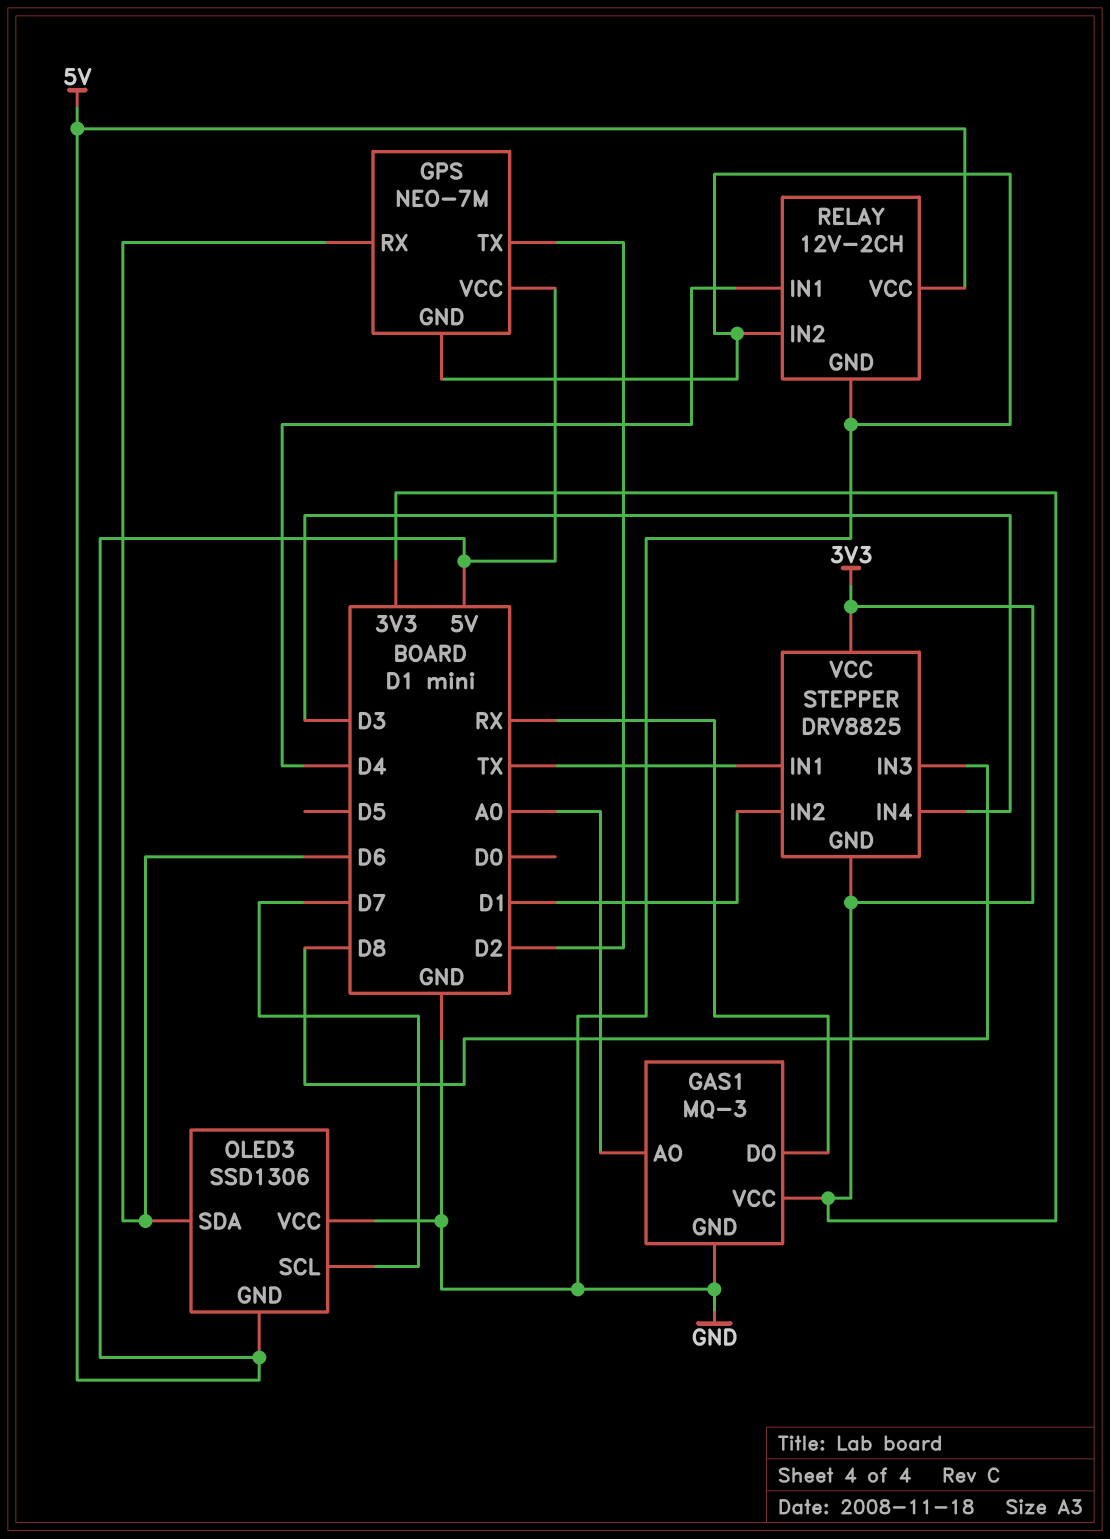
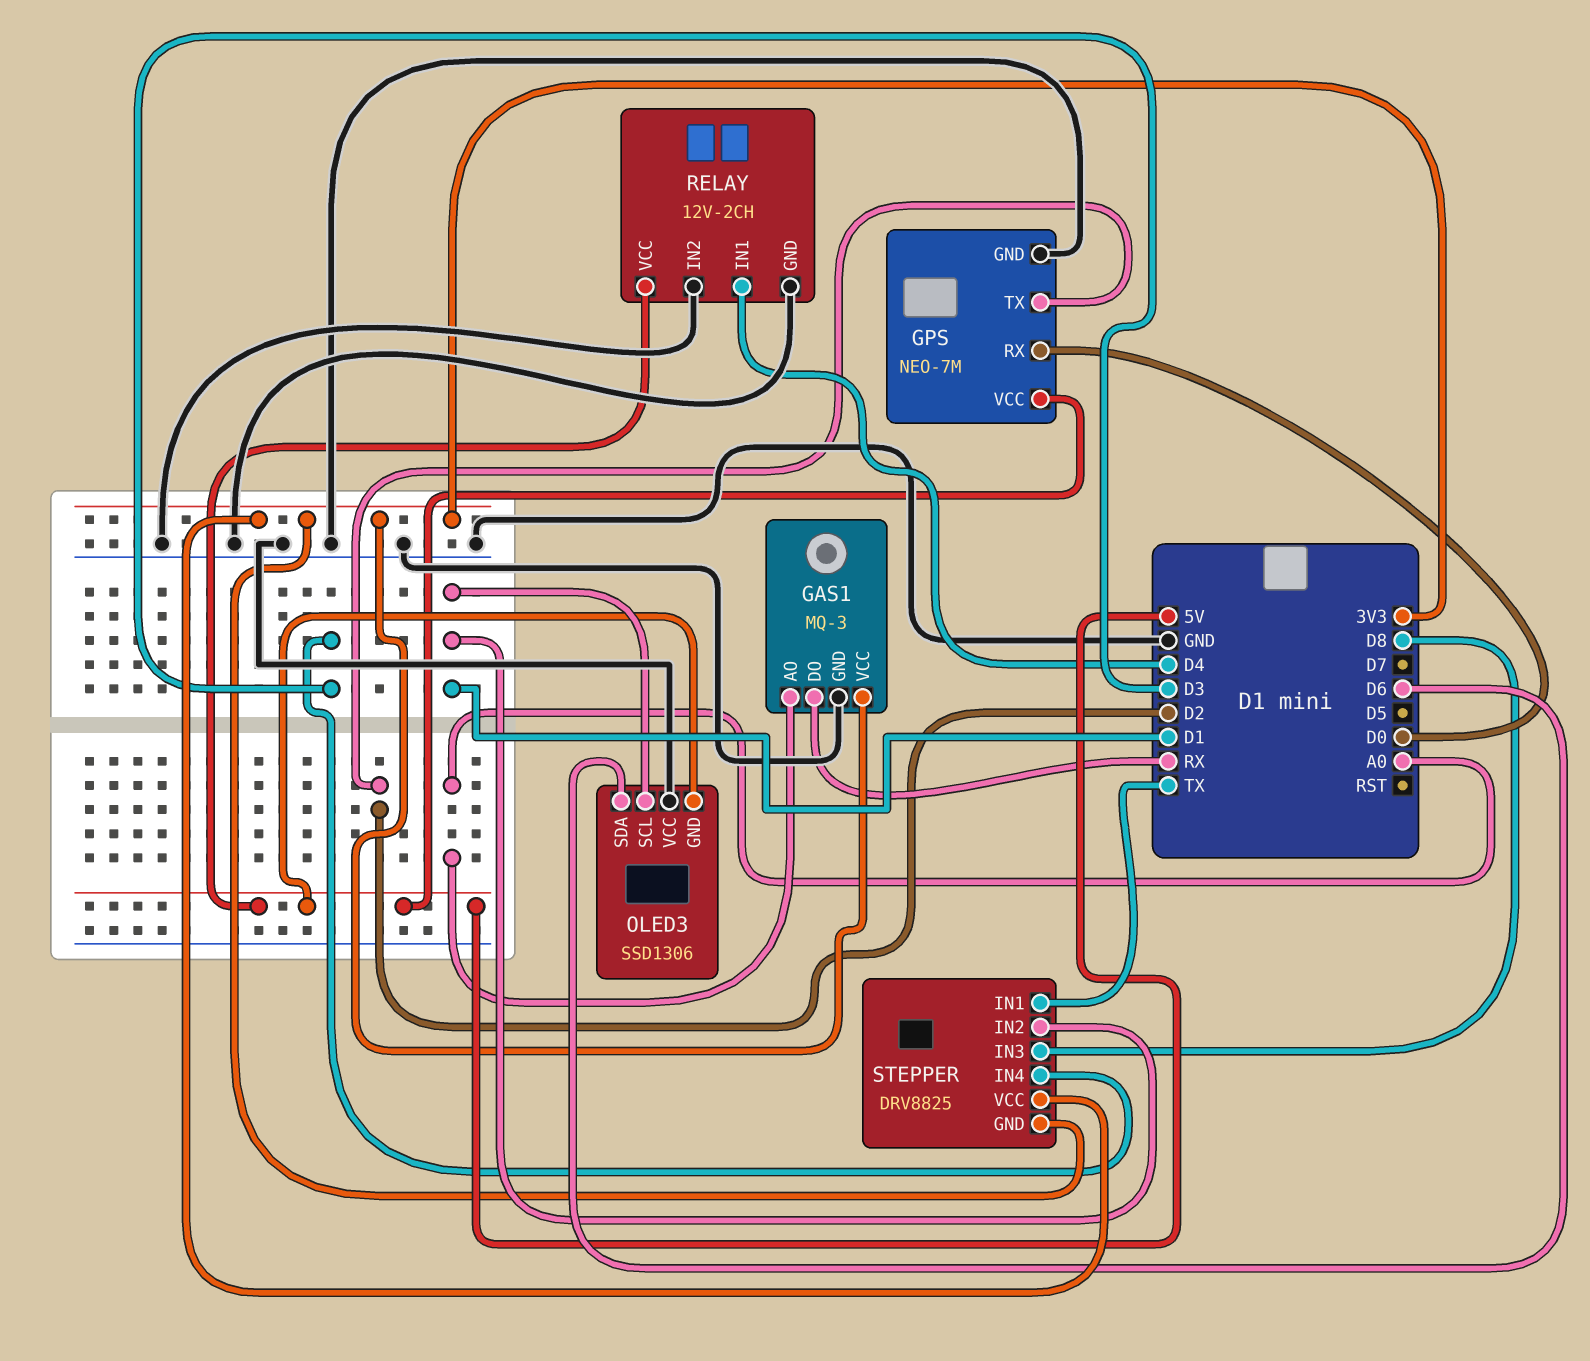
GPS pin RX: D6 -> D0
OLED3 pin SCL: D7 -> D1

